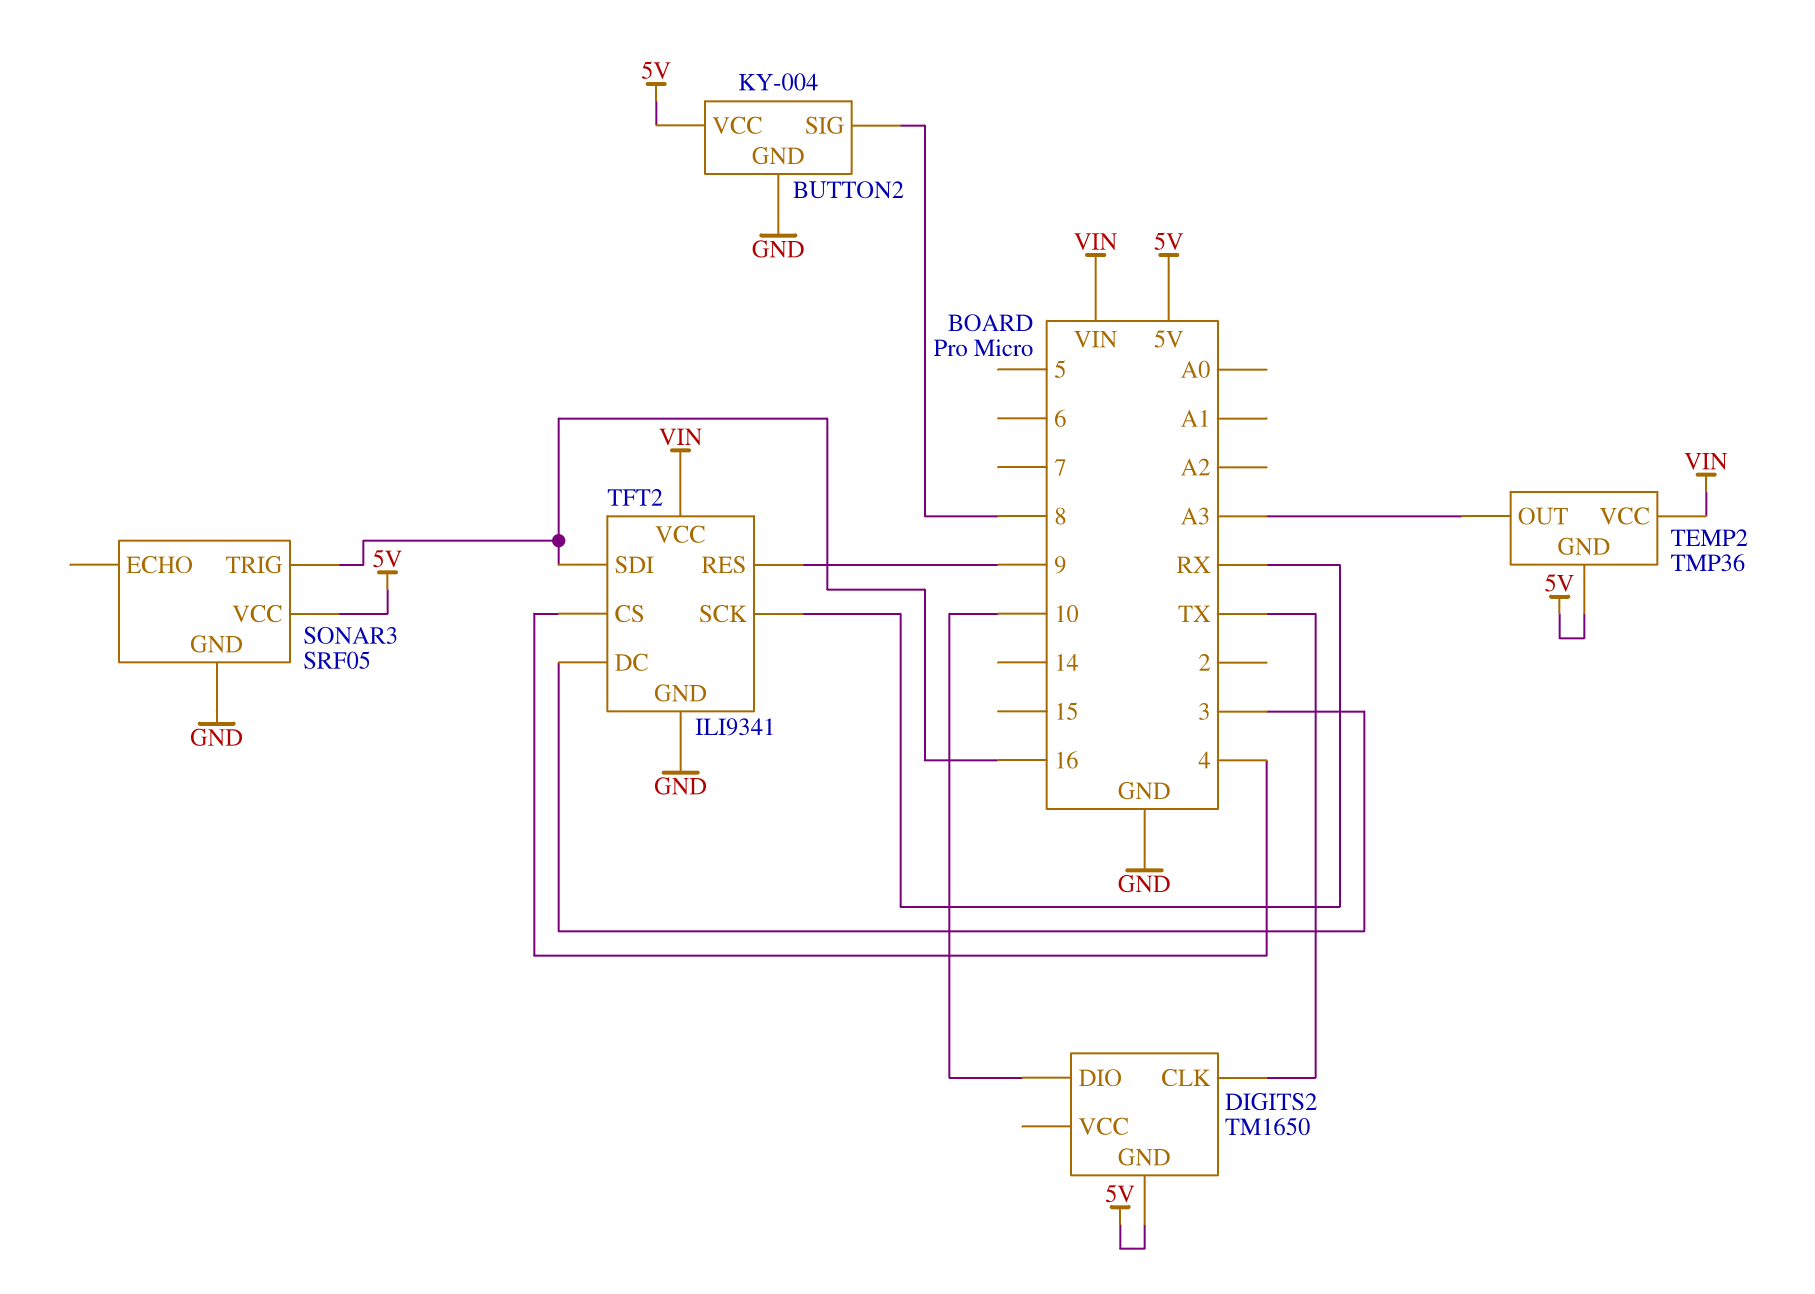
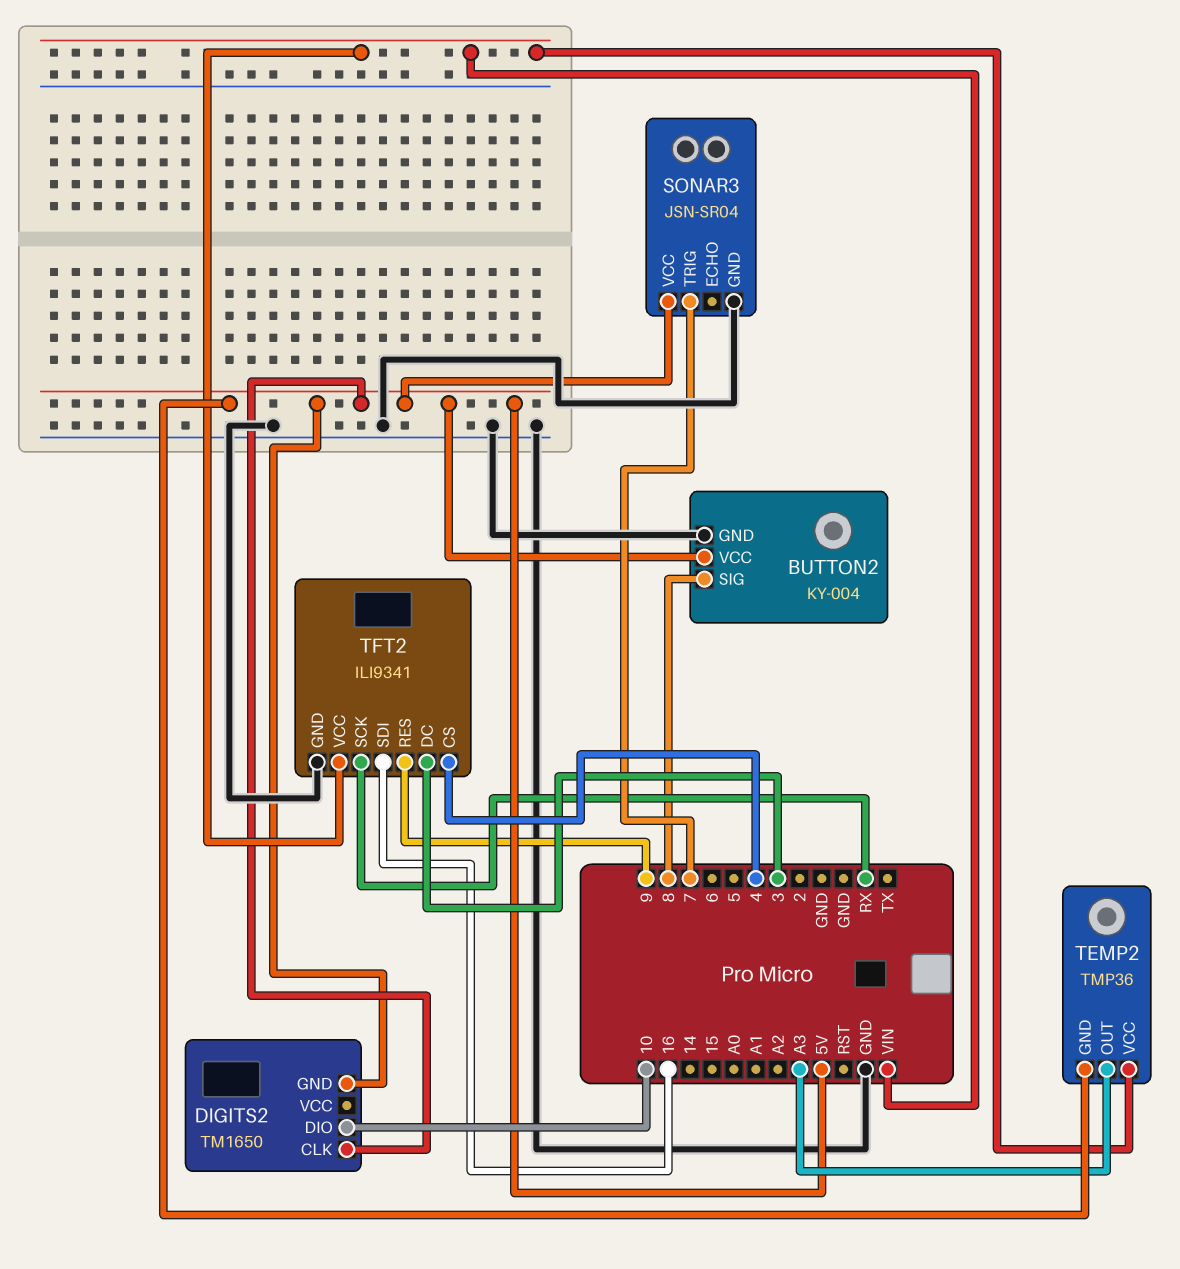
DIGITS2 pin CLK: TX -> 5V
SONAR3: SRF05 -> JSN-SR04
SONAR3 pin TRIG: 16 -> 7

